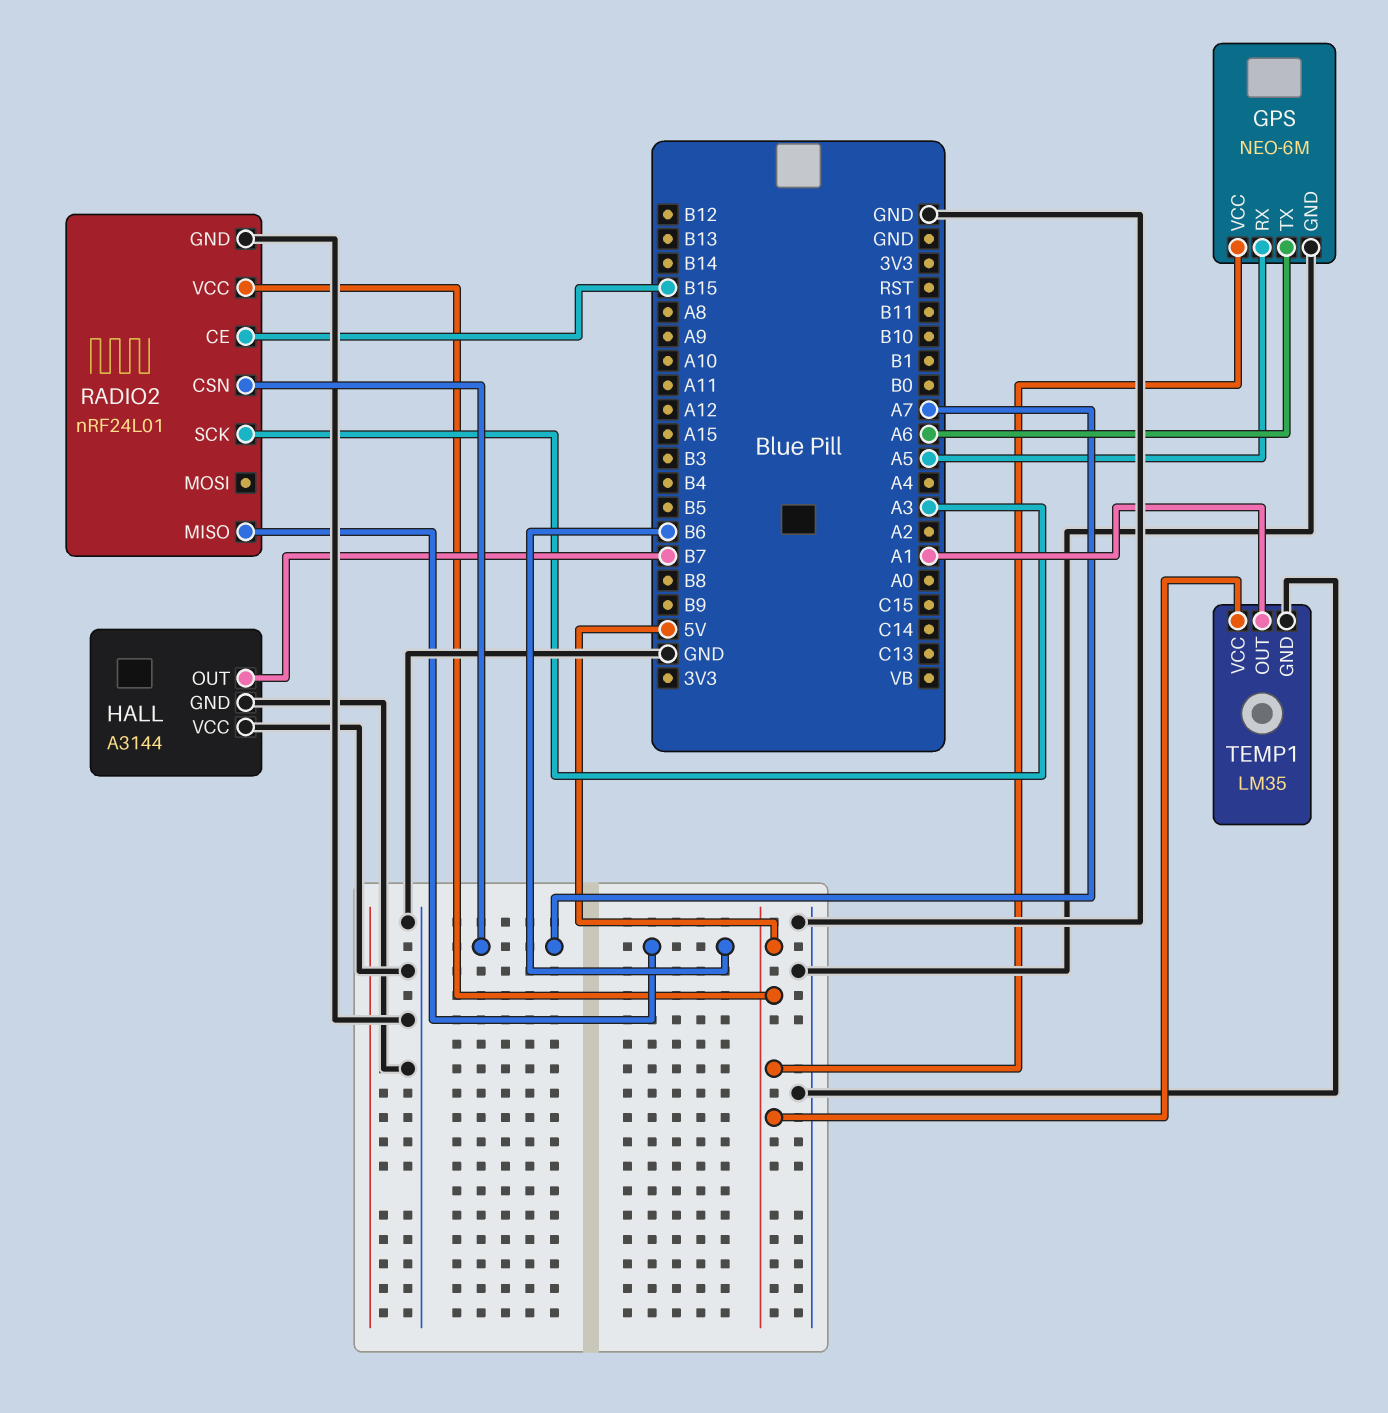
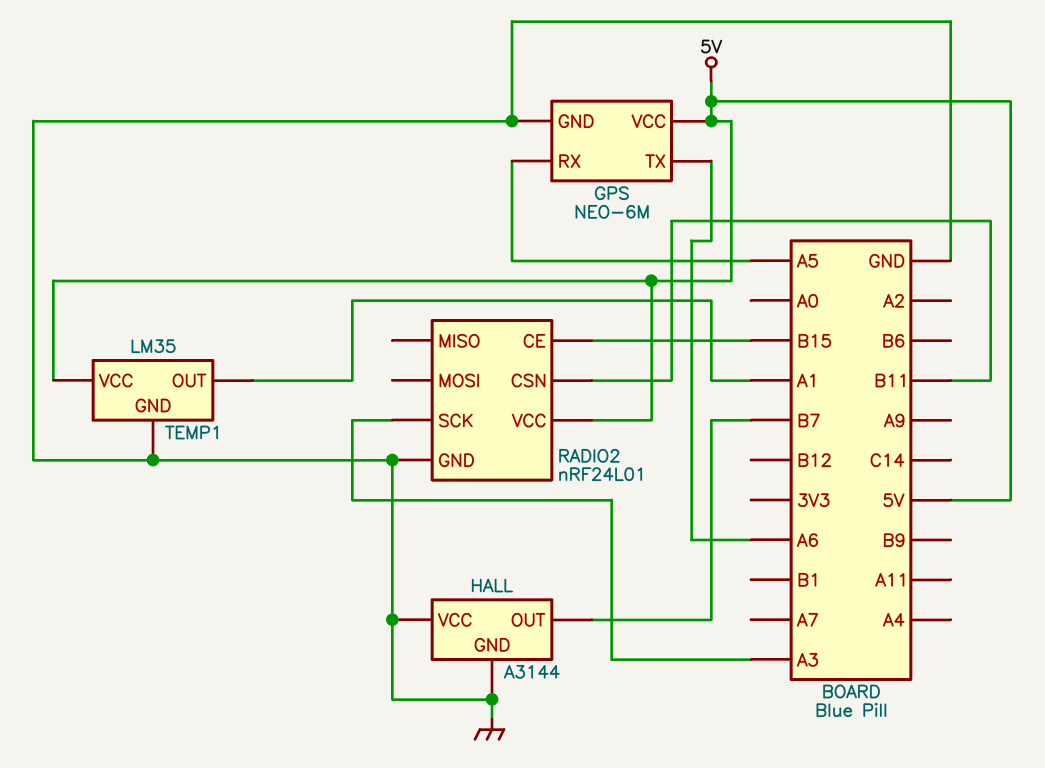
RADIO2 pin CSN: A7 -> B11
RADIO2 pin MISO: B6 -> none

